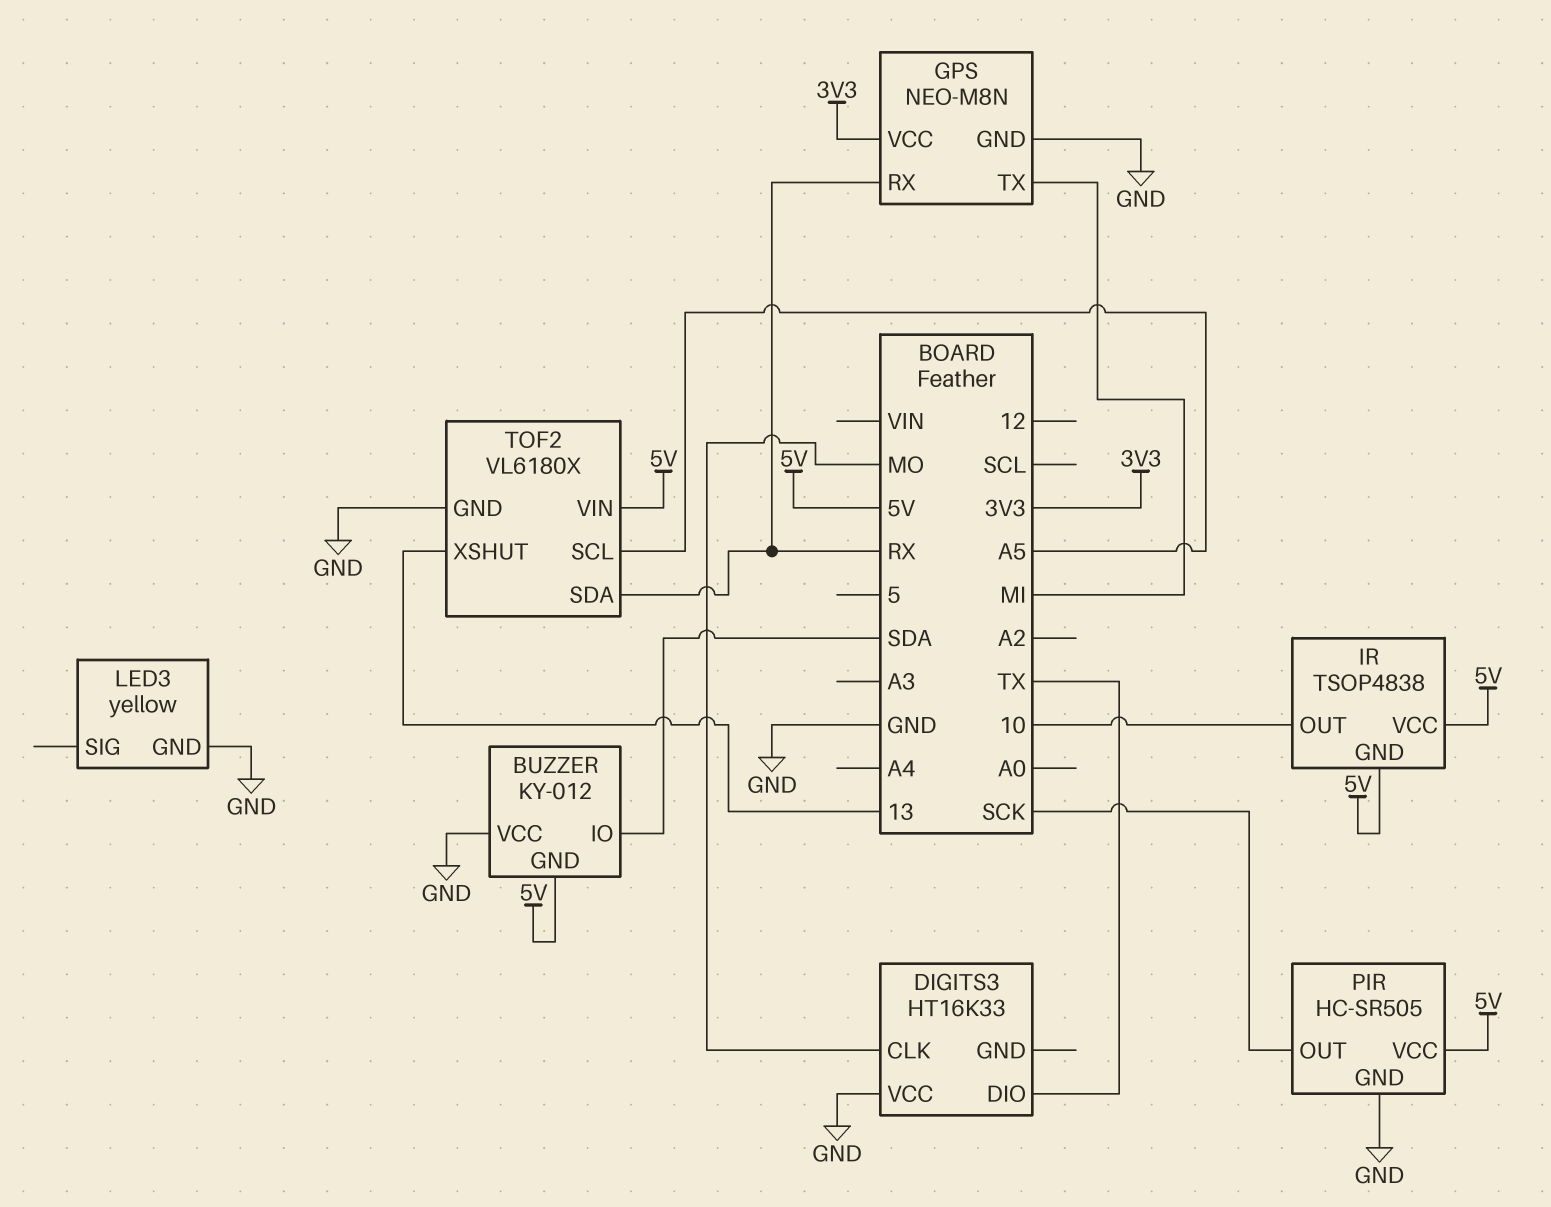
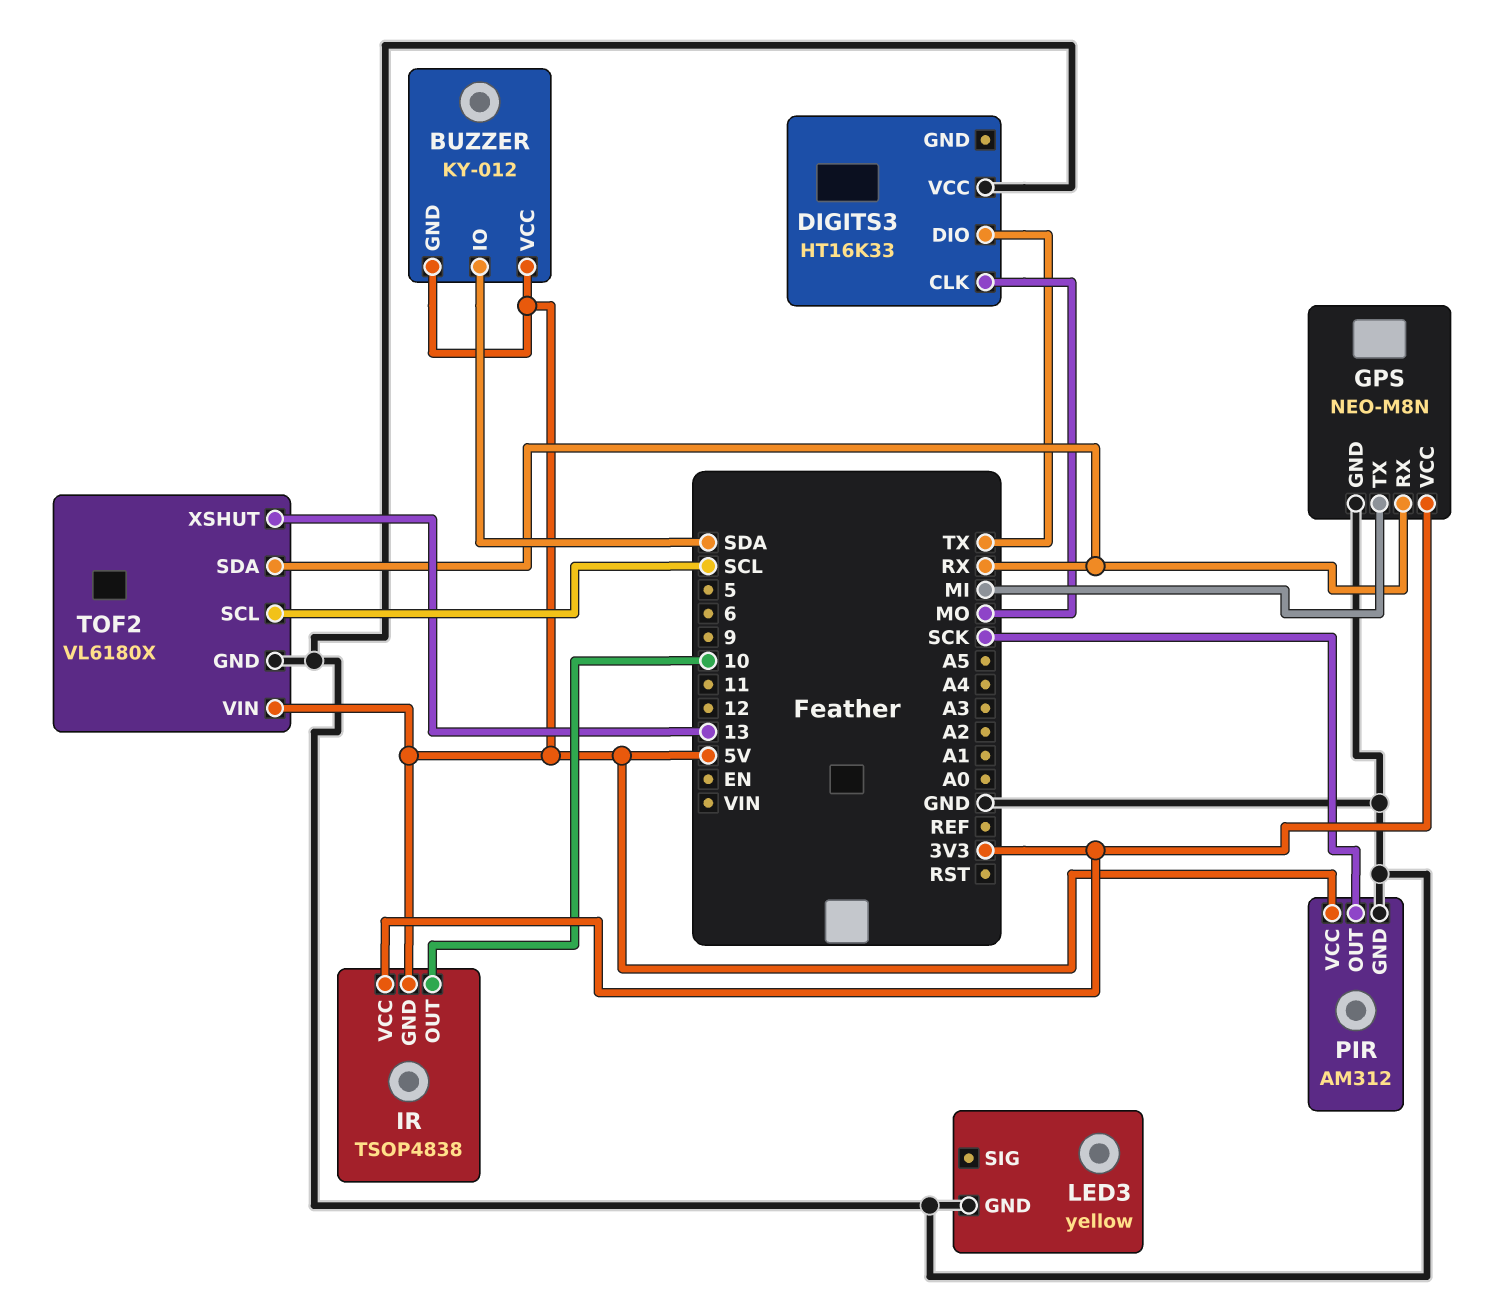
BUZZER pin VCC: GND -> 5V
IR pin VCC: 5V -> 3V3
PIR: HC-SR505 -> AM312
TOF2 pin SCL: A5 -> SCL

